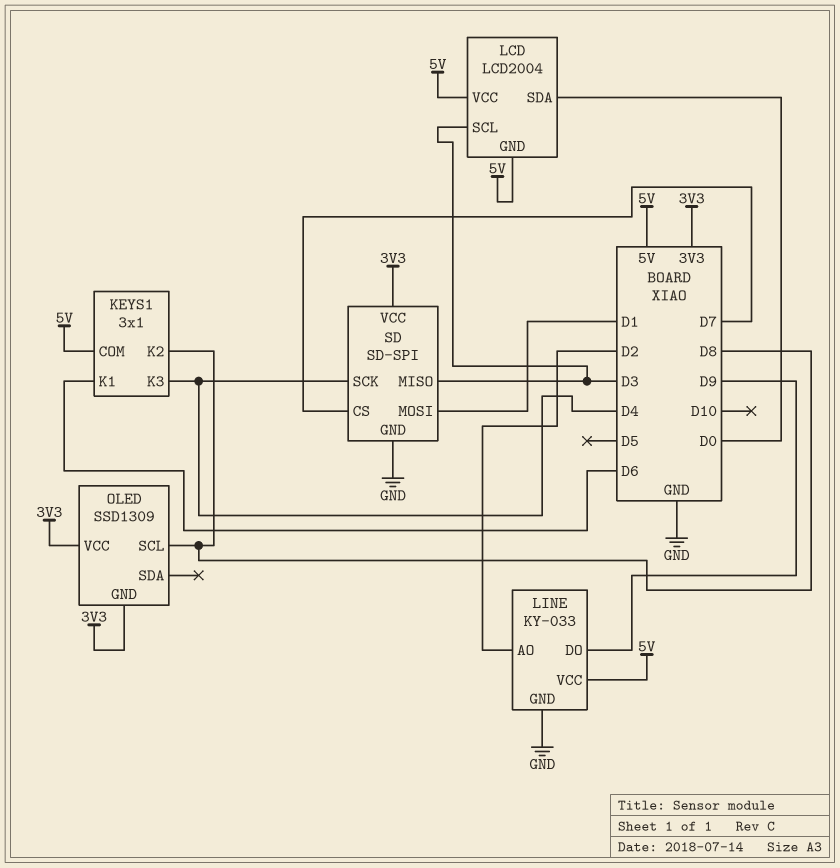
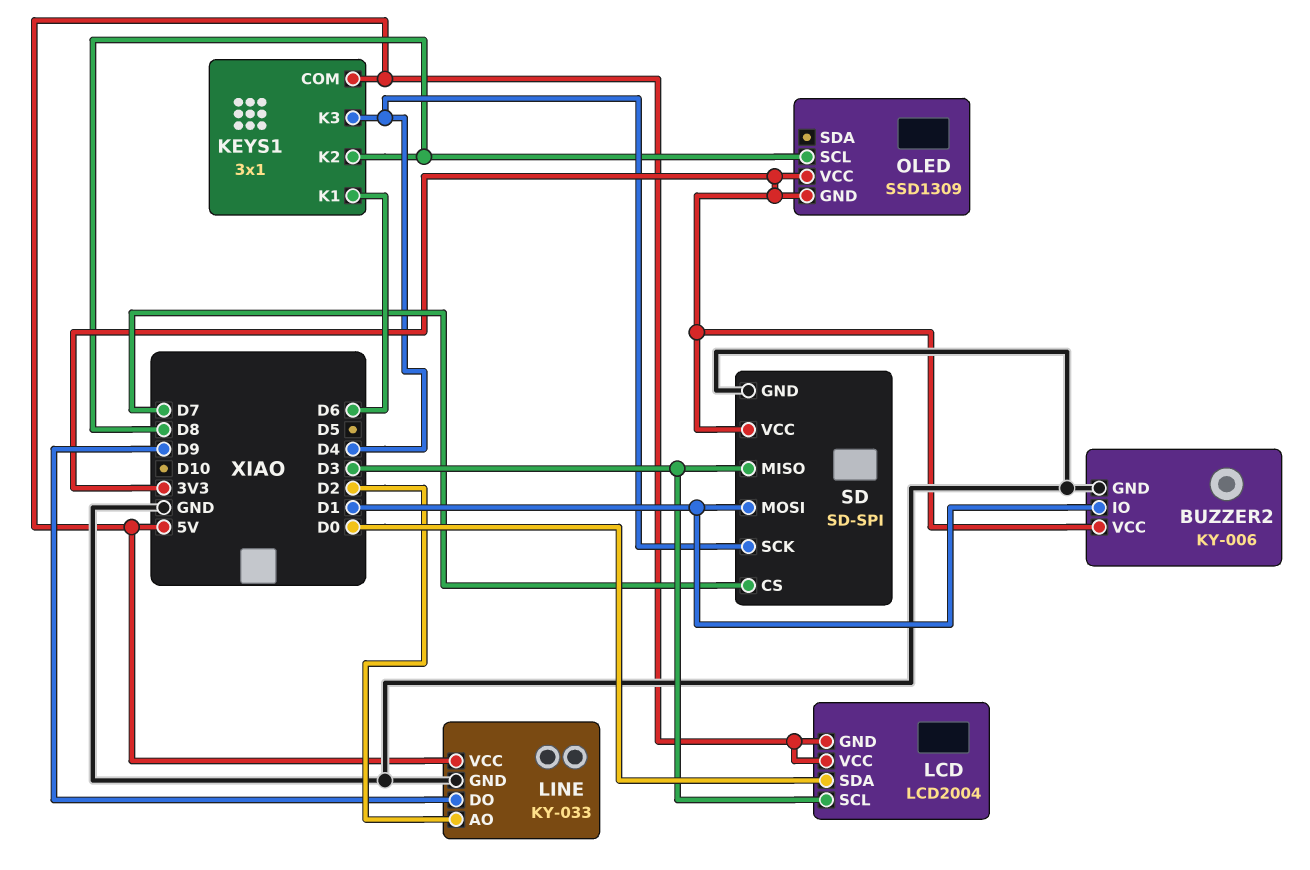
BUZZER2: none -> KY-006
BUZZER2 pin GND: none -> GND
BUZZER2 pin IO: none -> D1
BUZZER2 pin VCC: none -> 3V3

